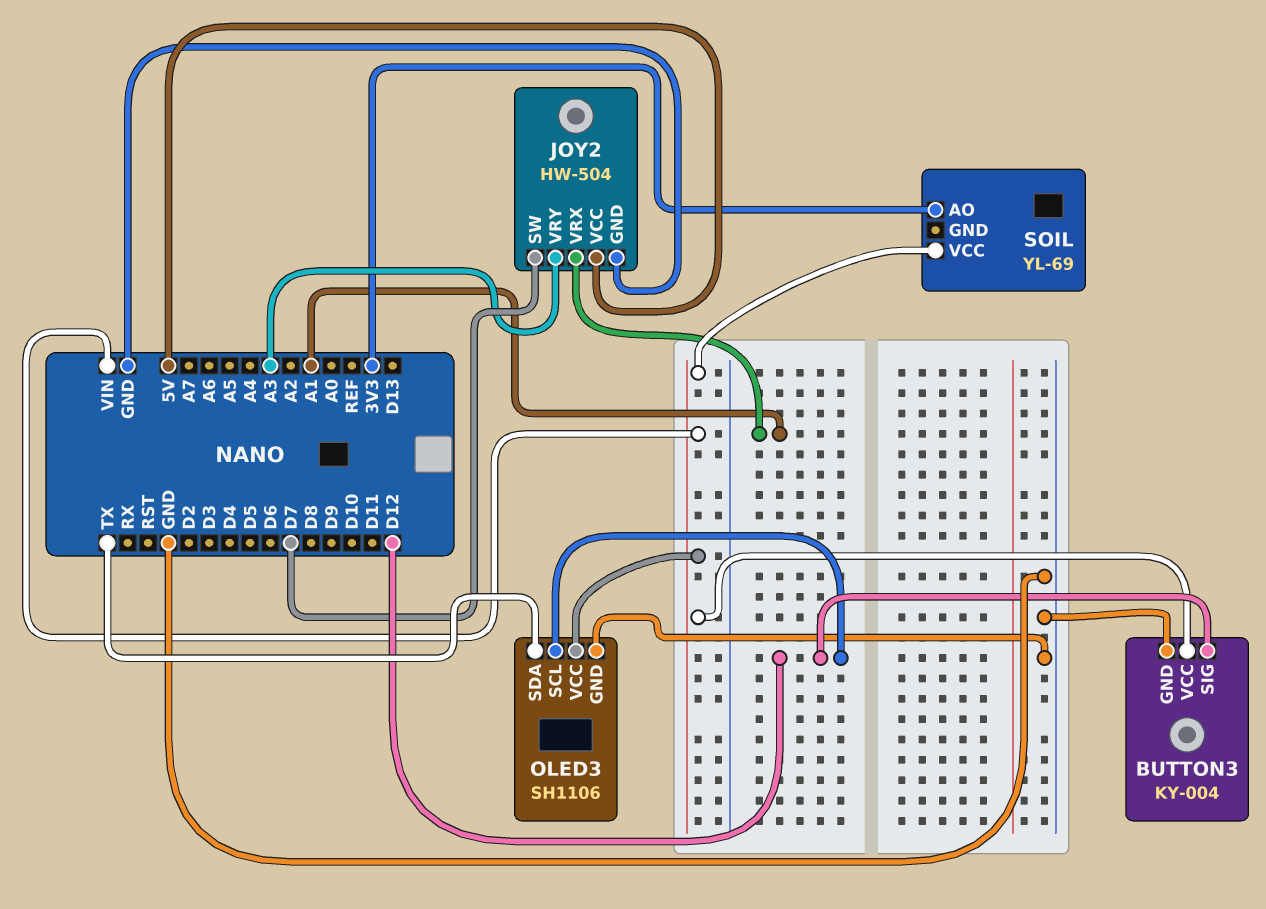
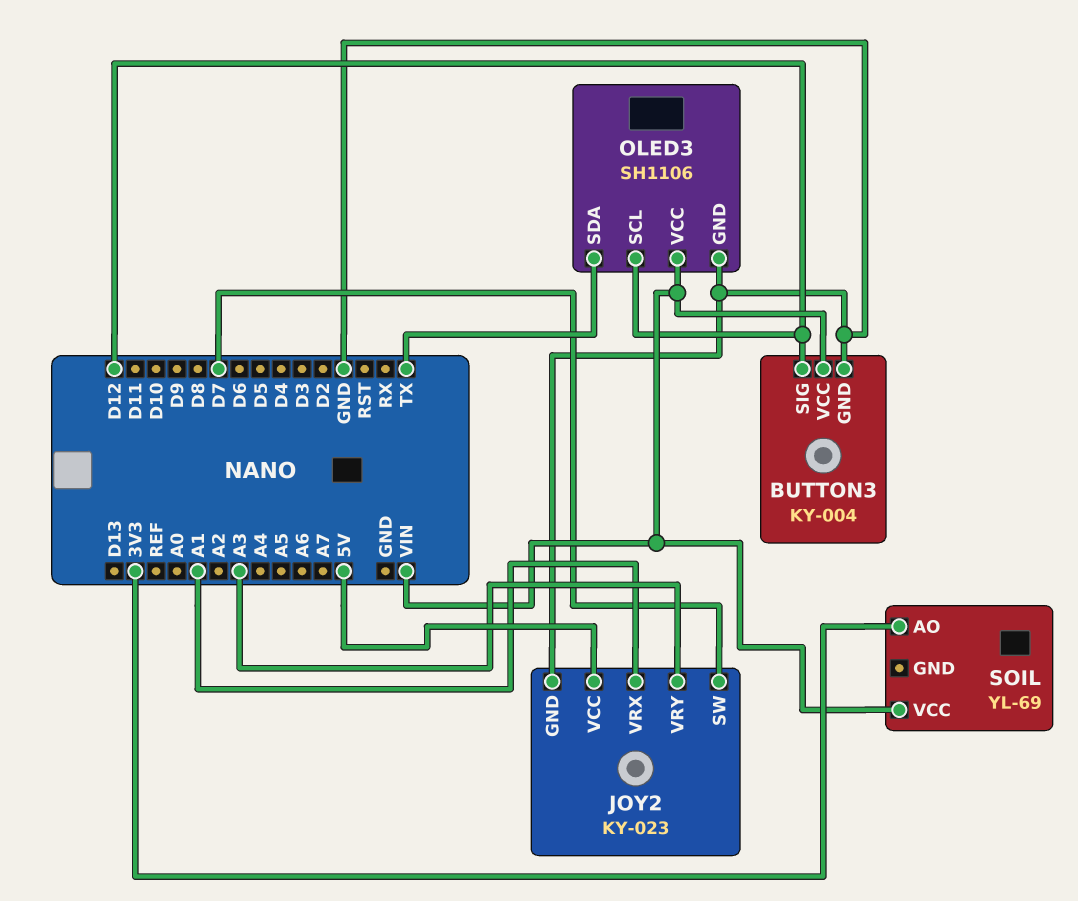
JOY2: HW-504 -> KY-023

